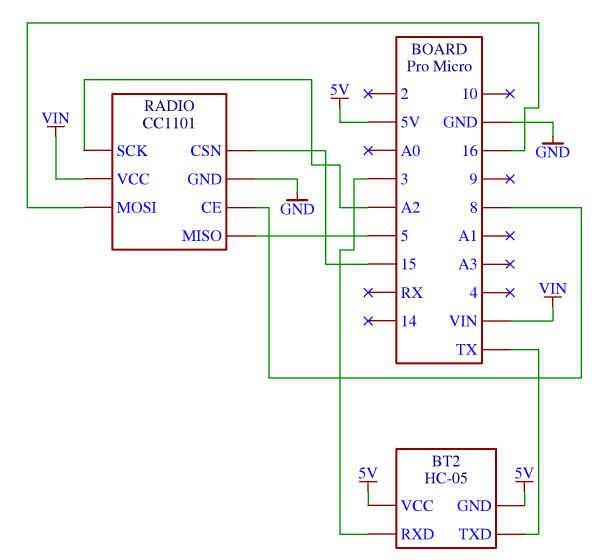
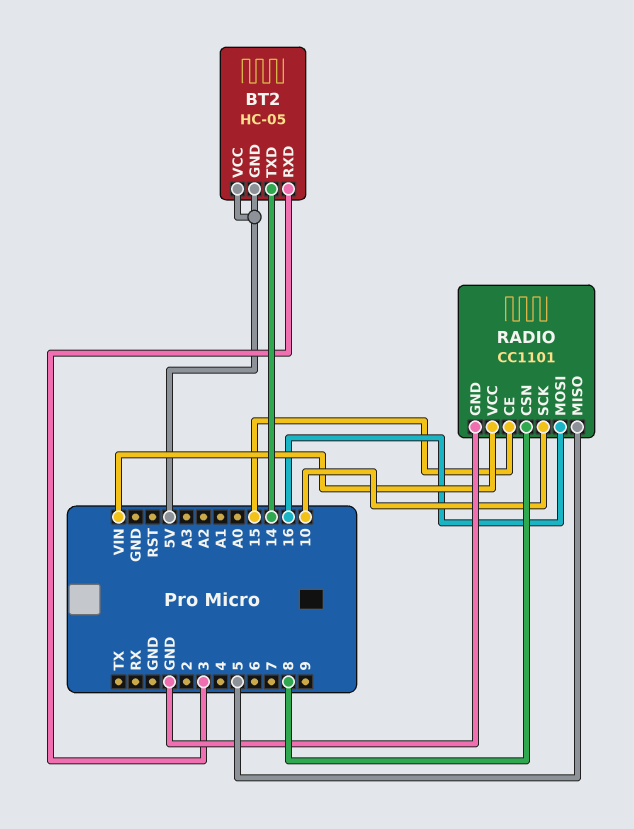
BT2 pin TXD: TX -> 14
RADIO pin CE: 8 -> 15
RADIO pin CSN: 15 -> 8
RADIO pin SCK: A2 -> 10

